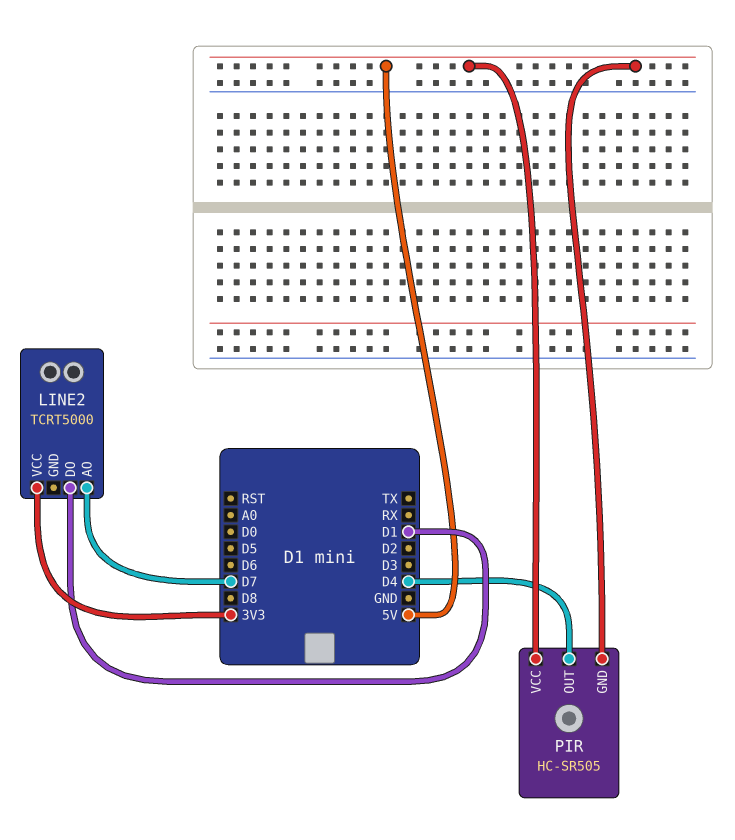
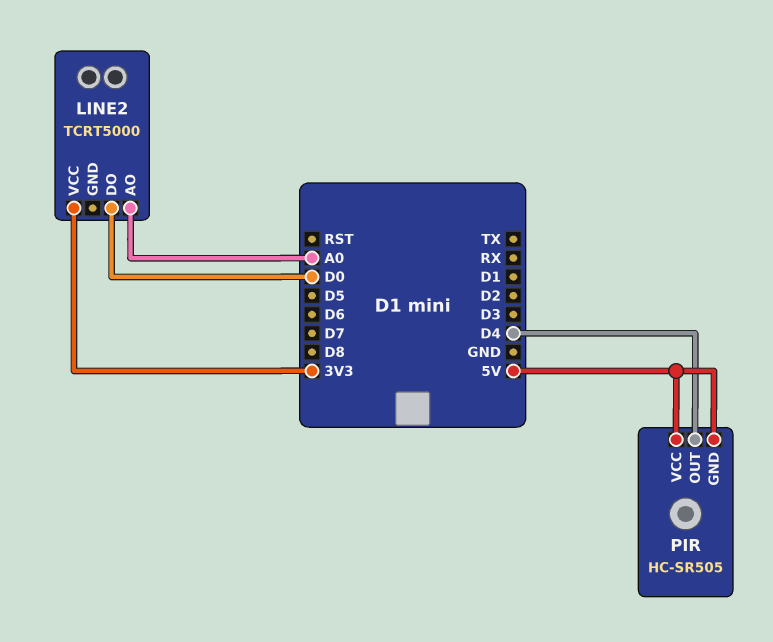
LINE2 pin AO: D7 -> A0
LINE2 pin DO: D1 -> D0

